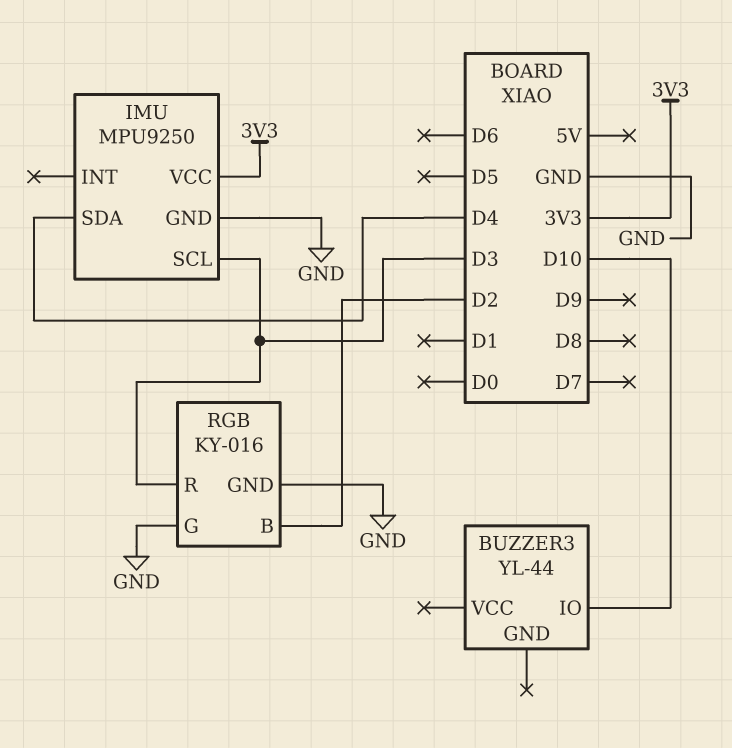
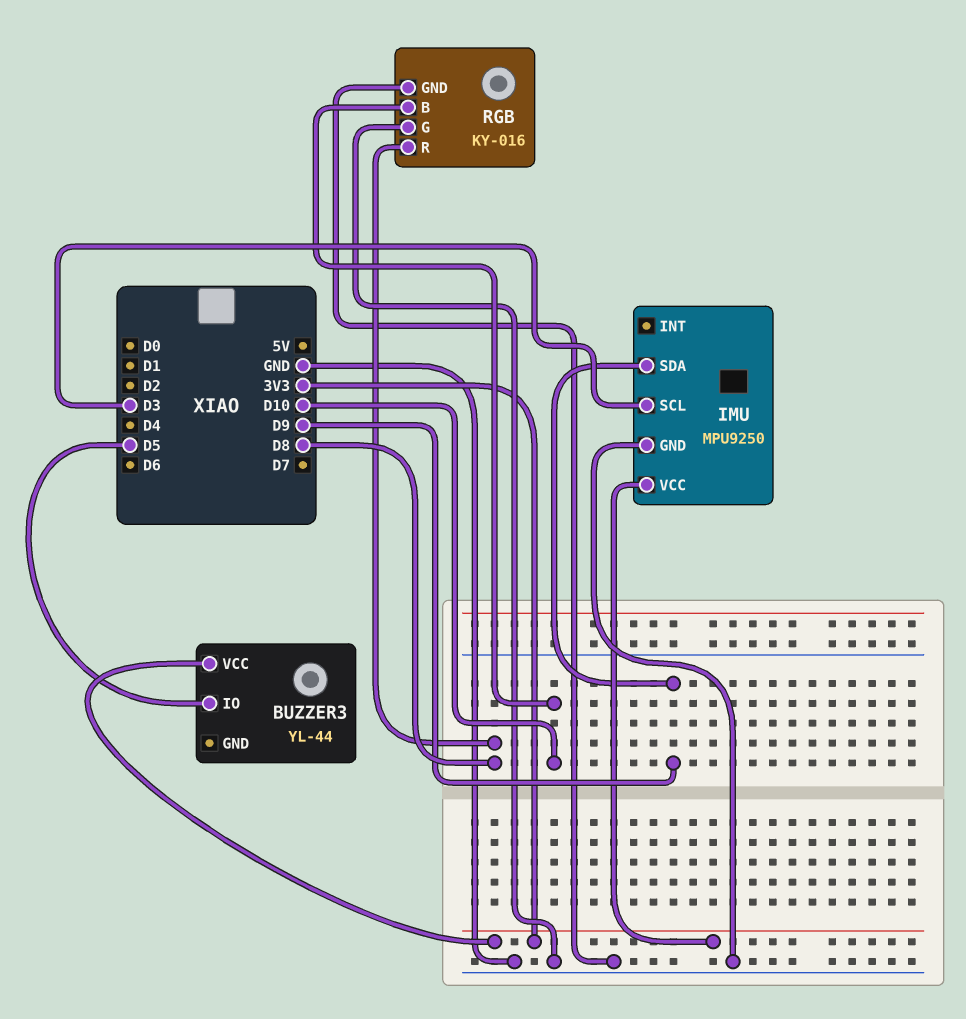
BUZZER3 pin IO: D10 -> D5
BUZZER3 pin VCC: none -> 3V3
IMU pin SDA: D4 -> D9
RGB pin B: D2 -> D10
RGB pin R: D3 -> D8

